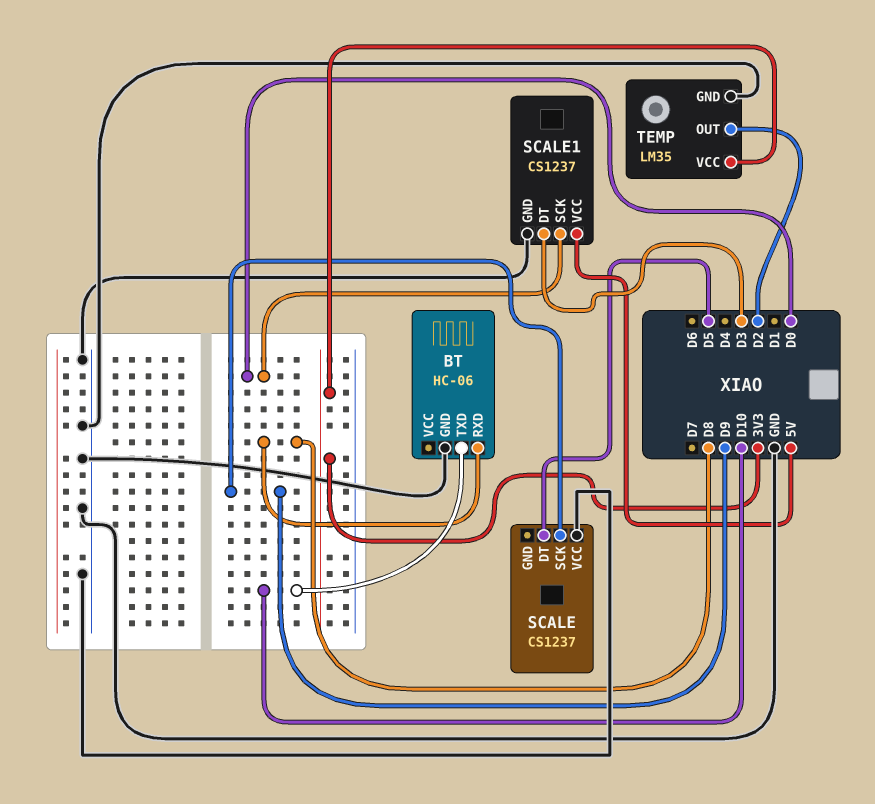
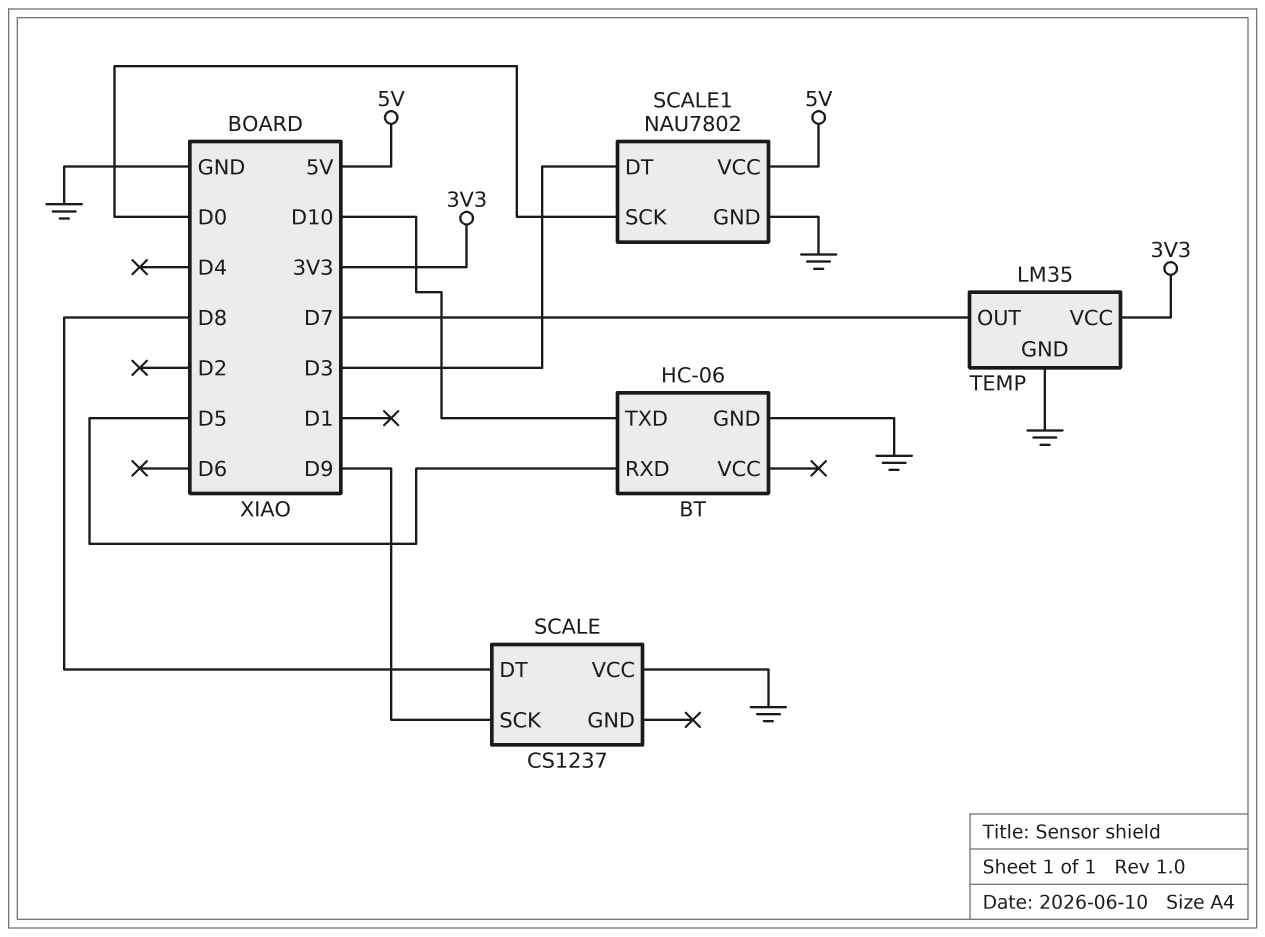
BT pin RXD: D8 -> D5
SCALE pin DT: D5 -> D8
SCALE1: CS1237 -> NAU7802
TEMP pin OUT: D2 -> D7

